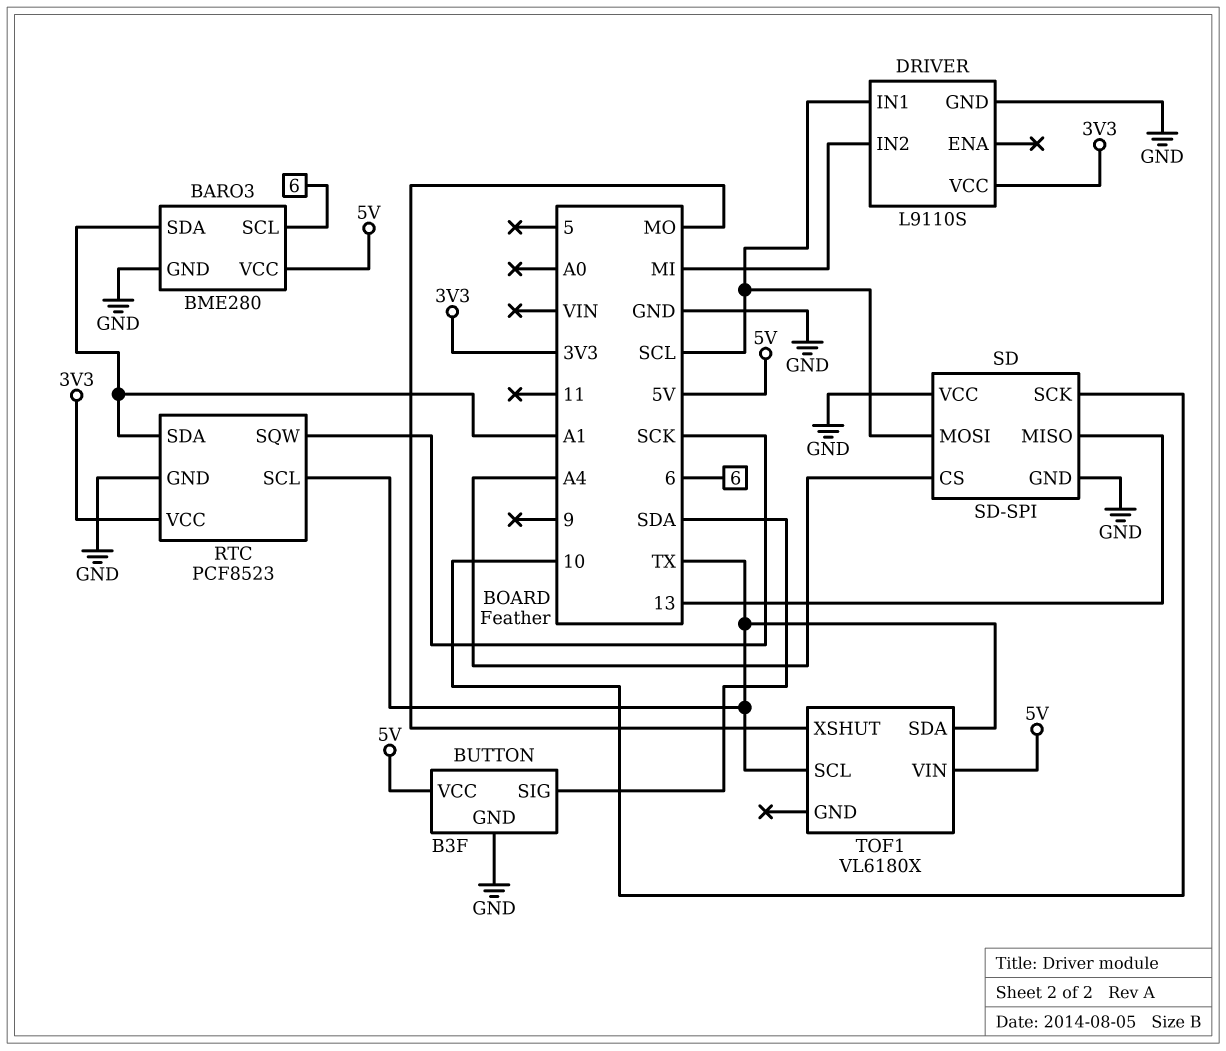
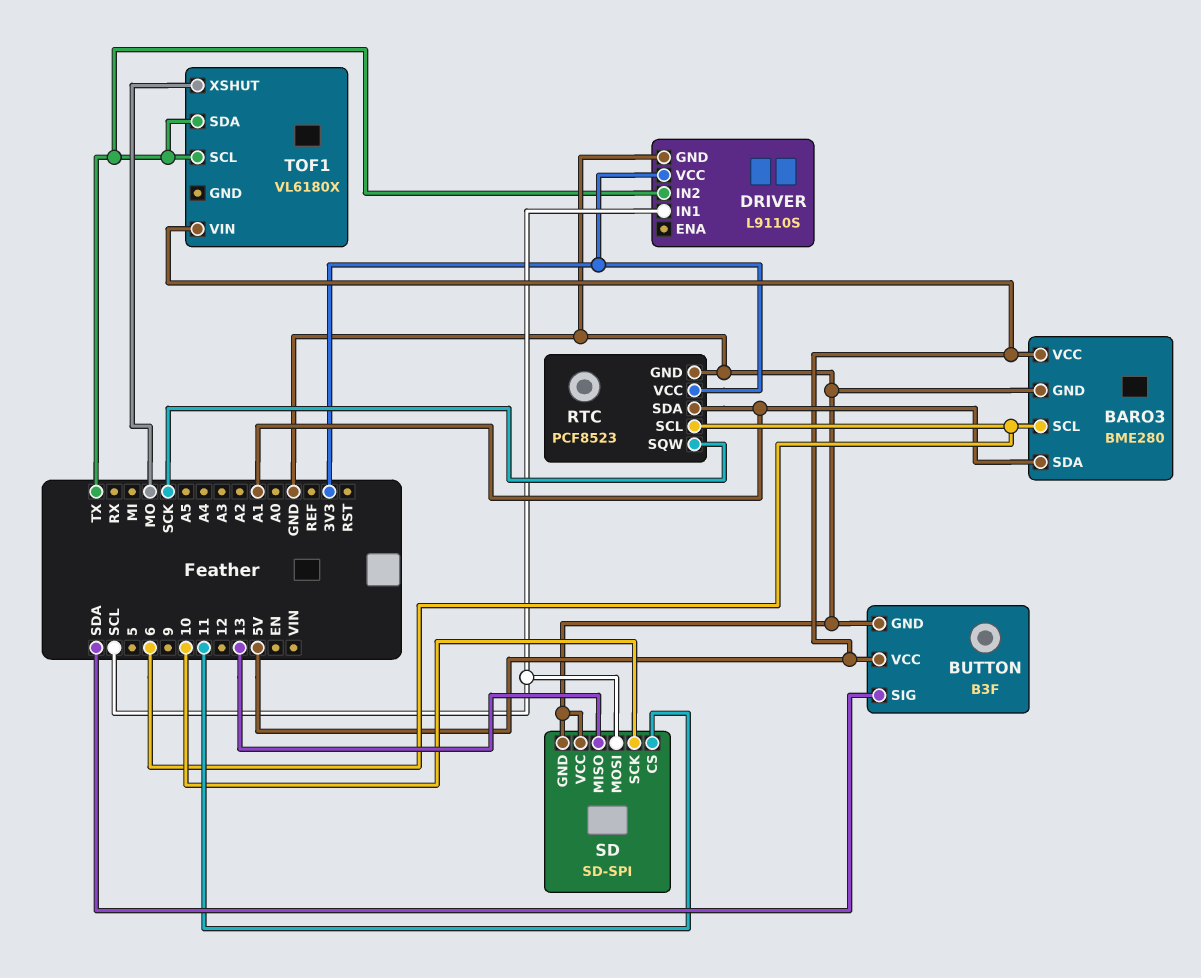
DRIVER pin IN2: MI -> TX
RTC pin SCL: TX -> 6
SD pin CS: A4 -> 11

